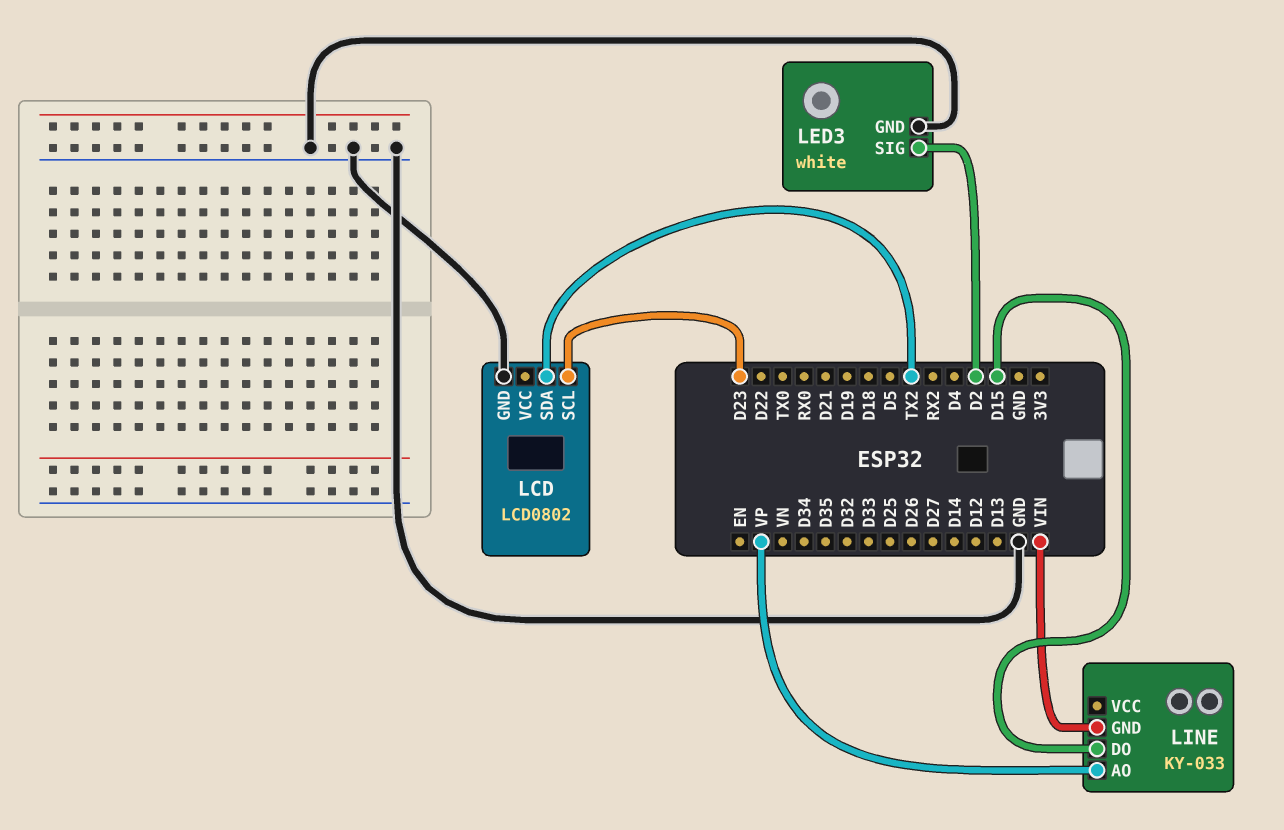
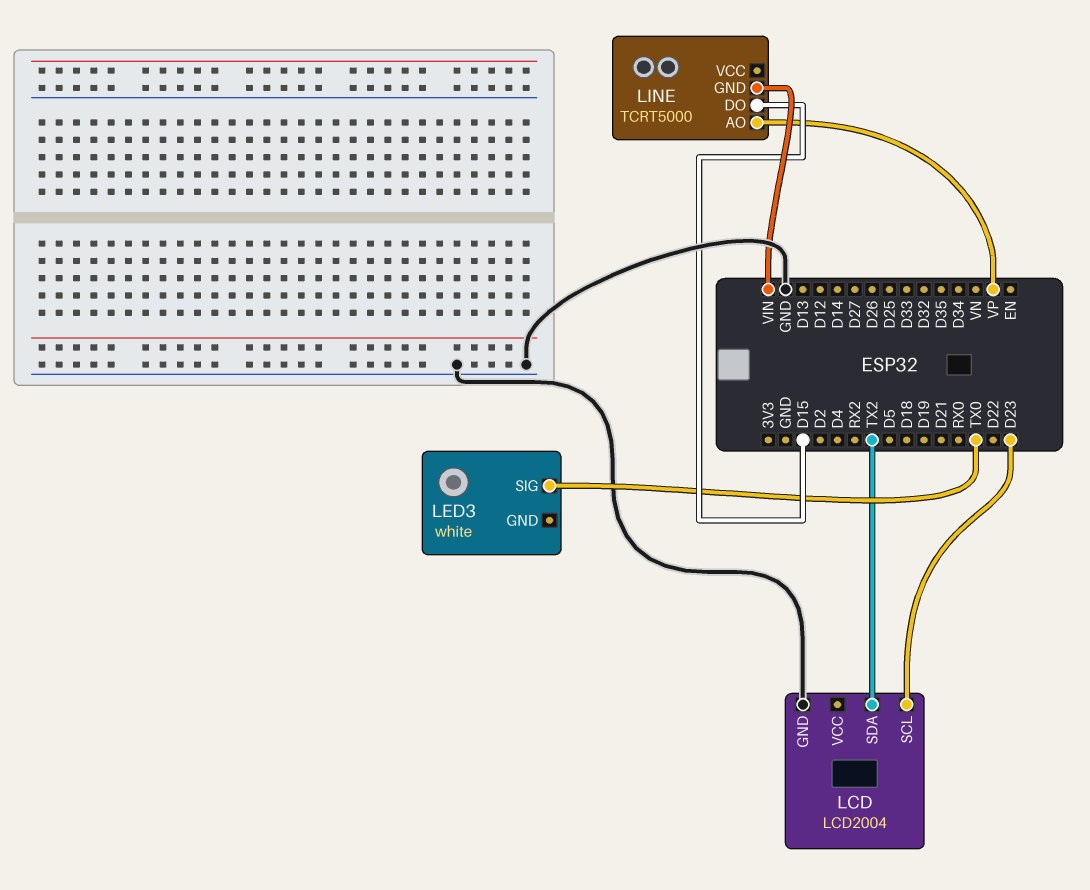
LCD: LCD0802 -> LCD2004
LED3 pin GND: GND -> none
LED3 pin SIG: D2 -> TX0
LINE: KY-033 -> TCRT5000

